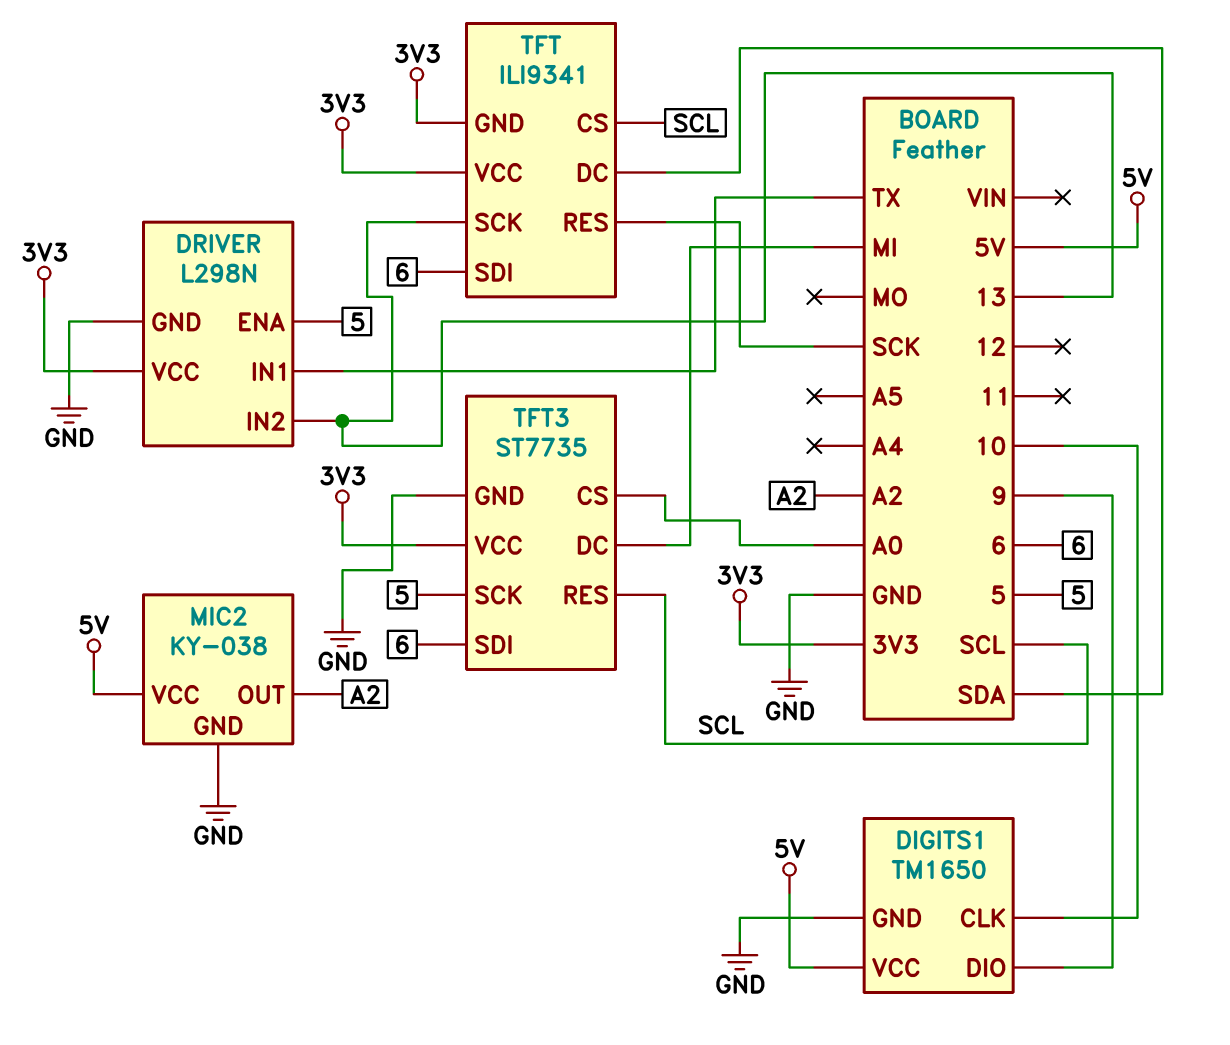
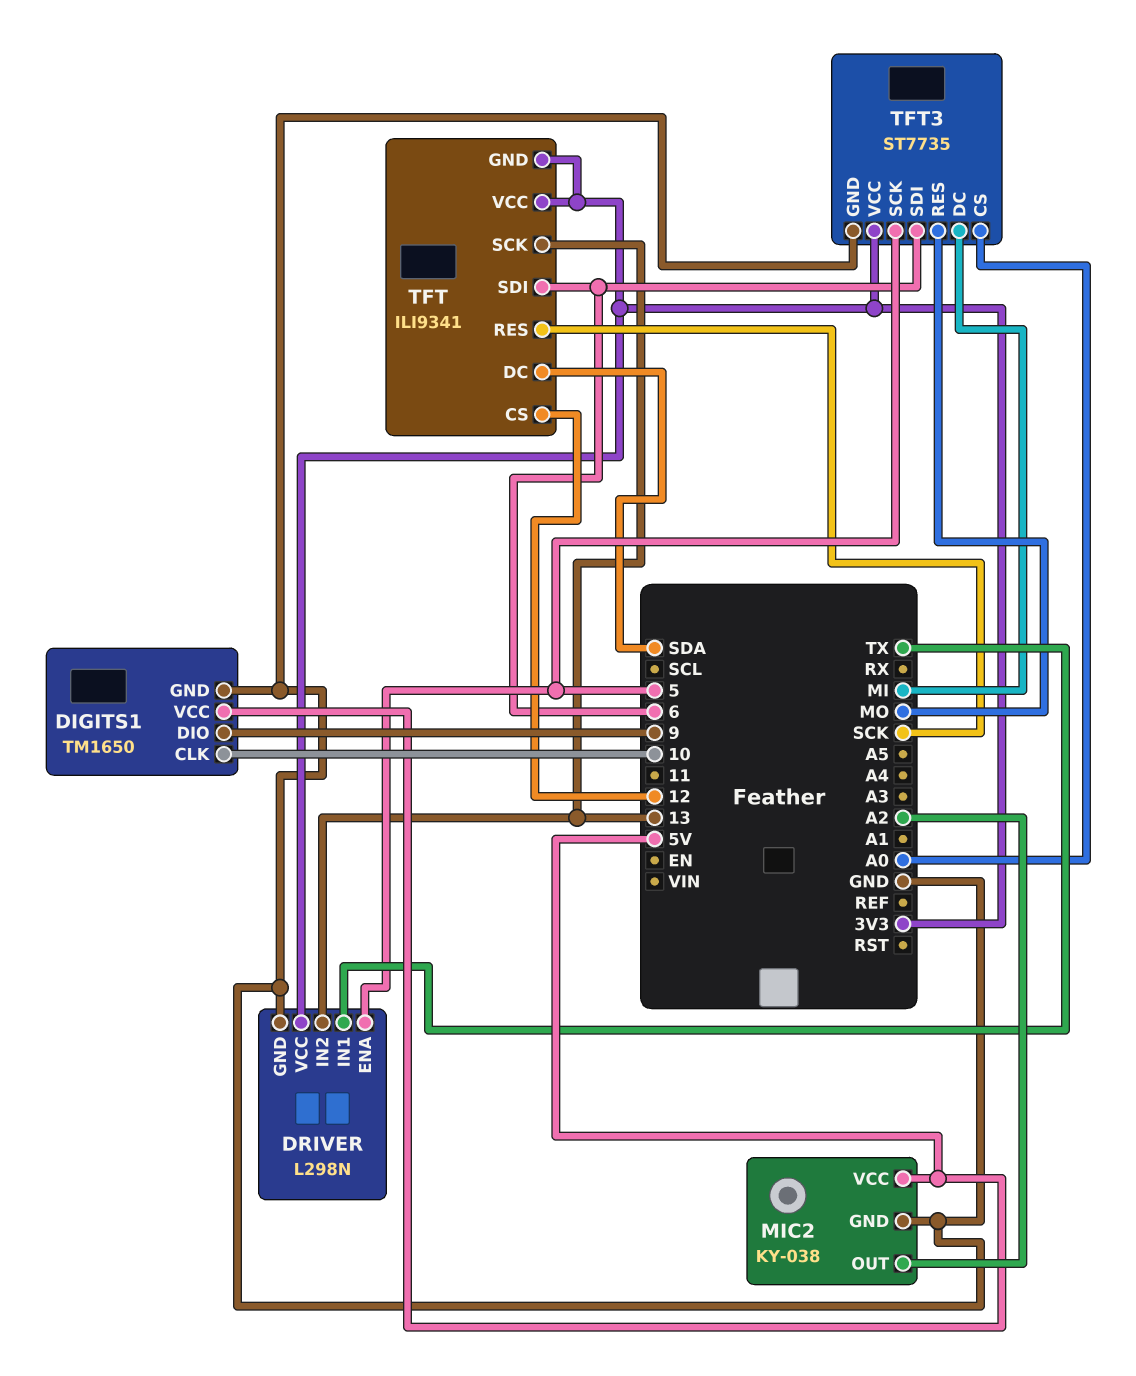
TFT pin CS: SCL -> 12
TFT3 pin RES: SCL -> MO

